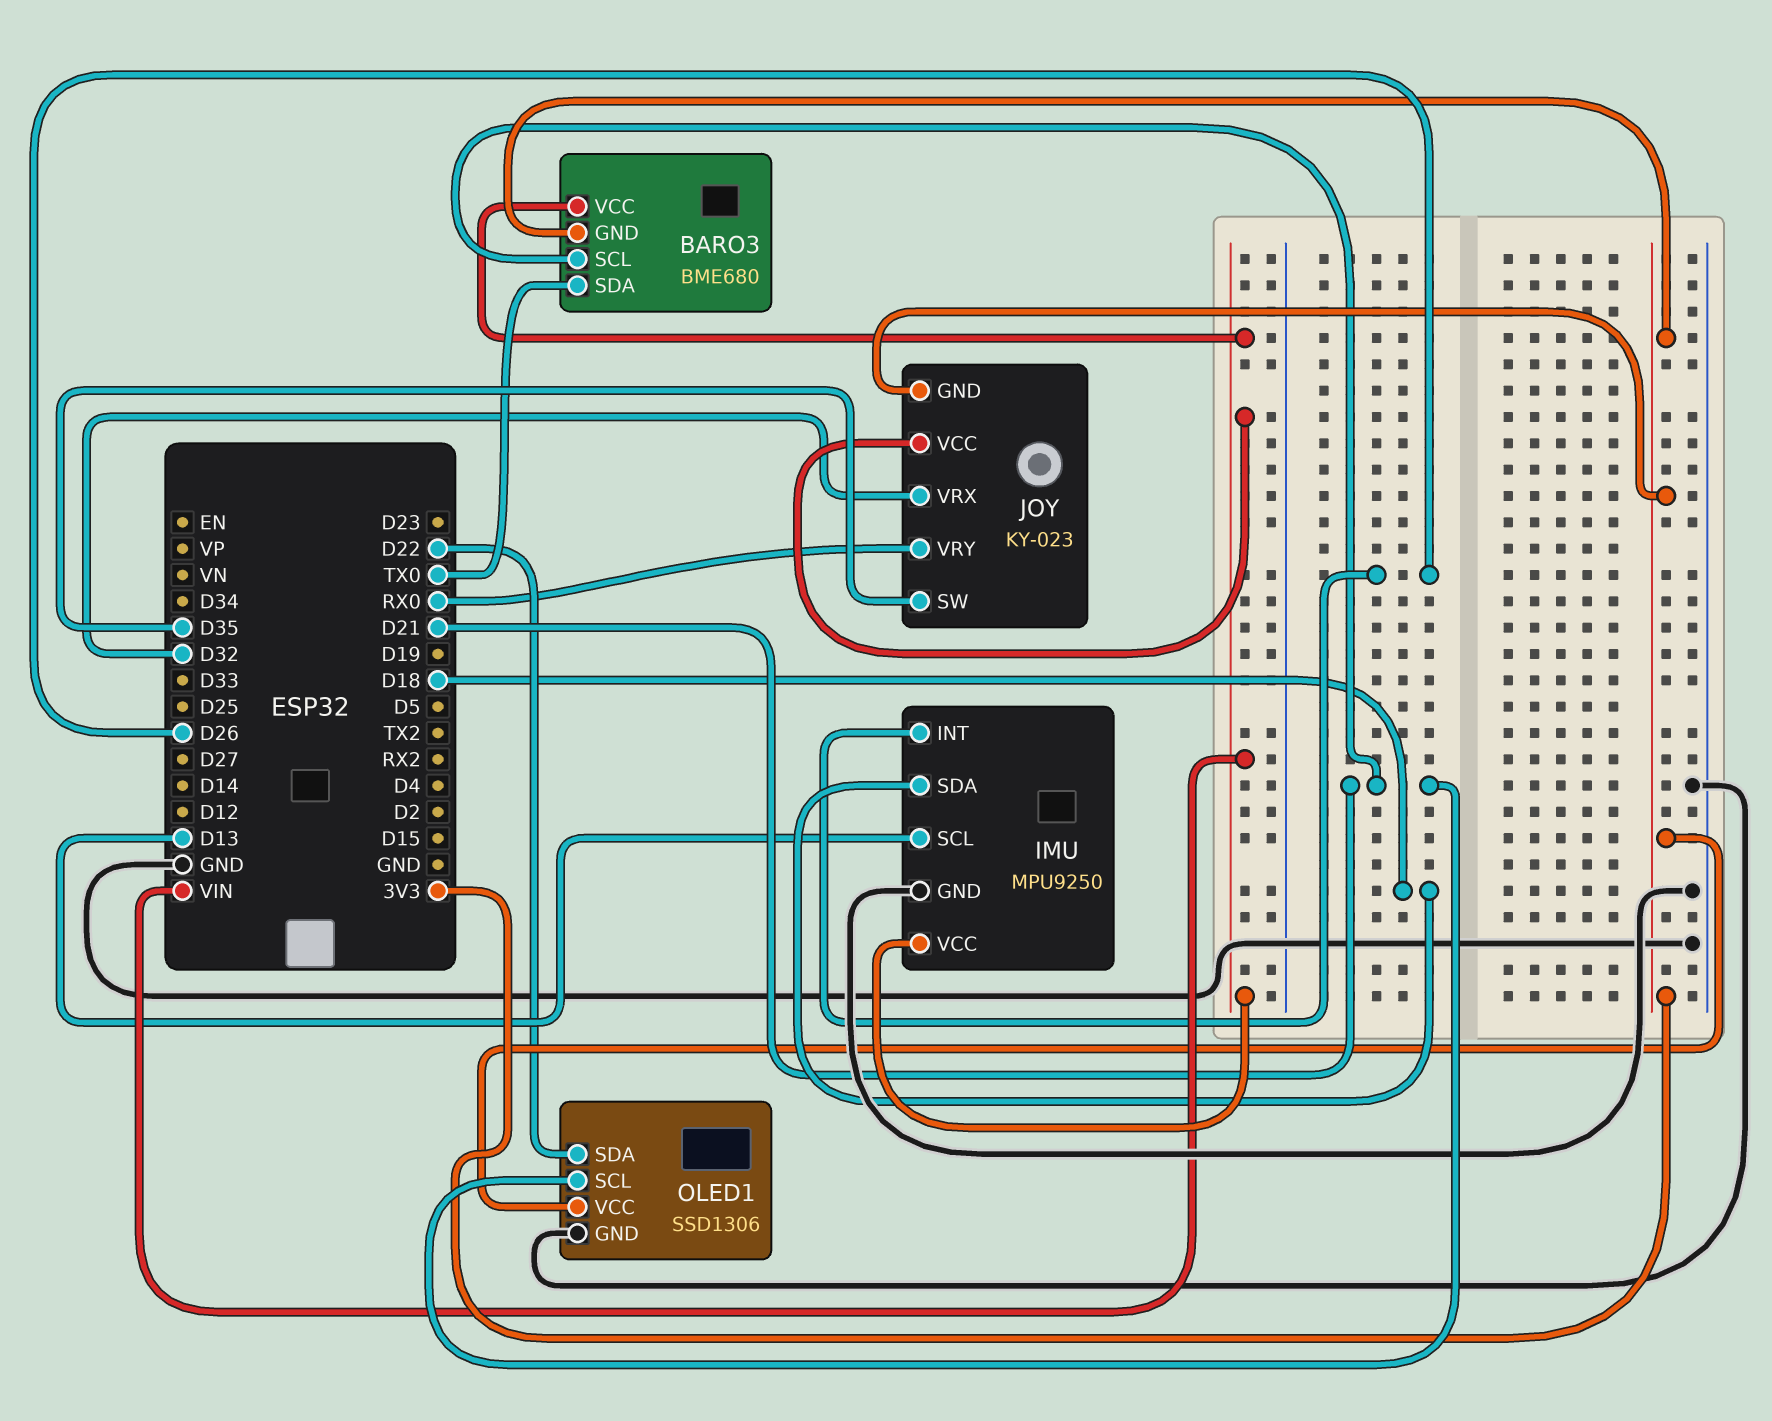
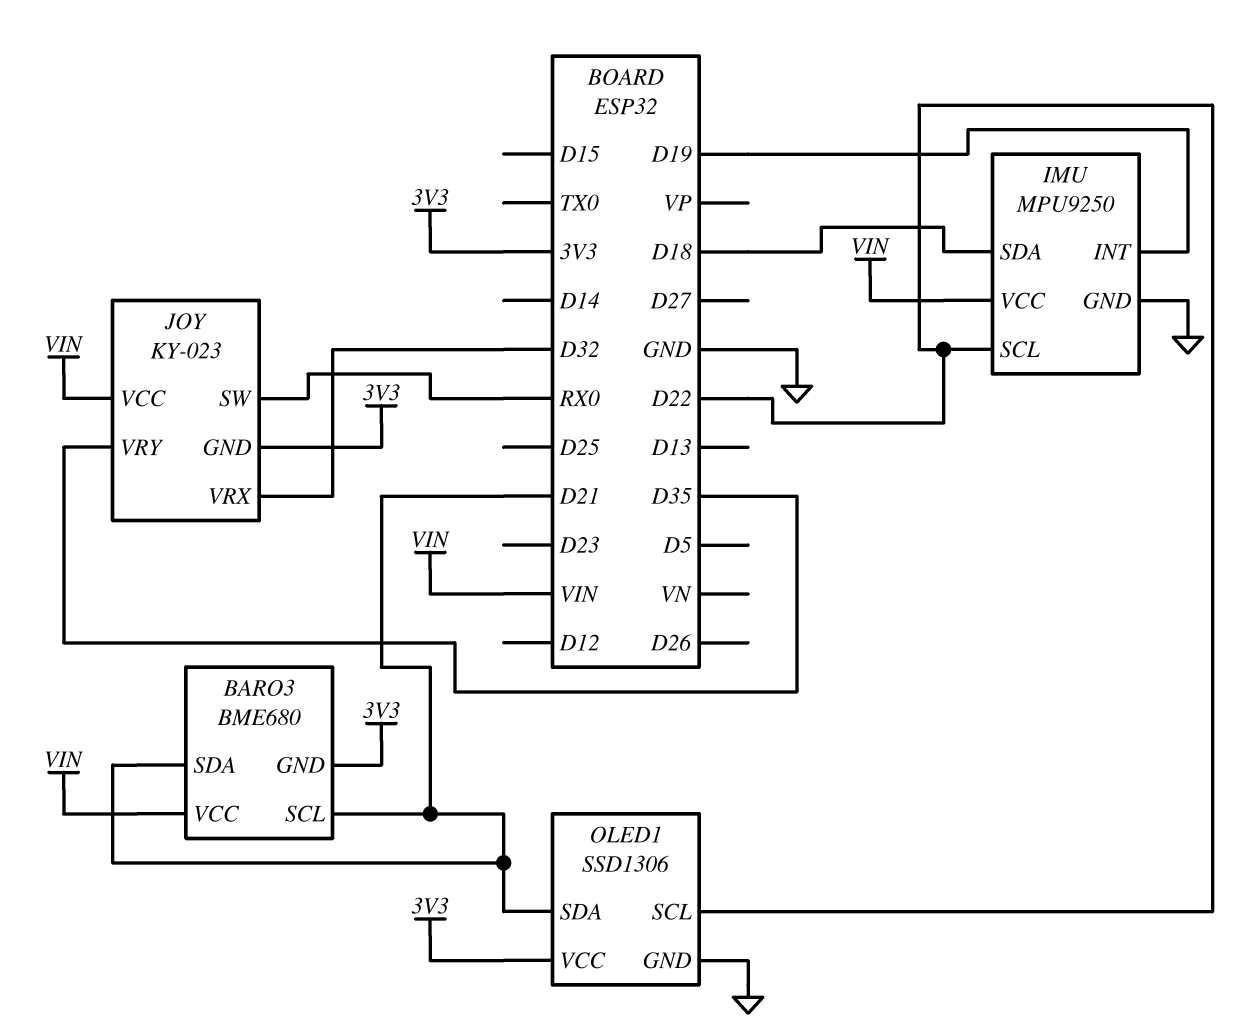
BARO3 pin SDA: TX0 -> D21
IMU pin INT: D26 -> D19
IMU pin SCL: D13 -> D22
JOY pin SW: D35 -> RX0
JOY pin VRY: RX0 -> D35
OLED1 pin SCL: D21 -> D22
OLED1 pin SDA: D22 -> D21

